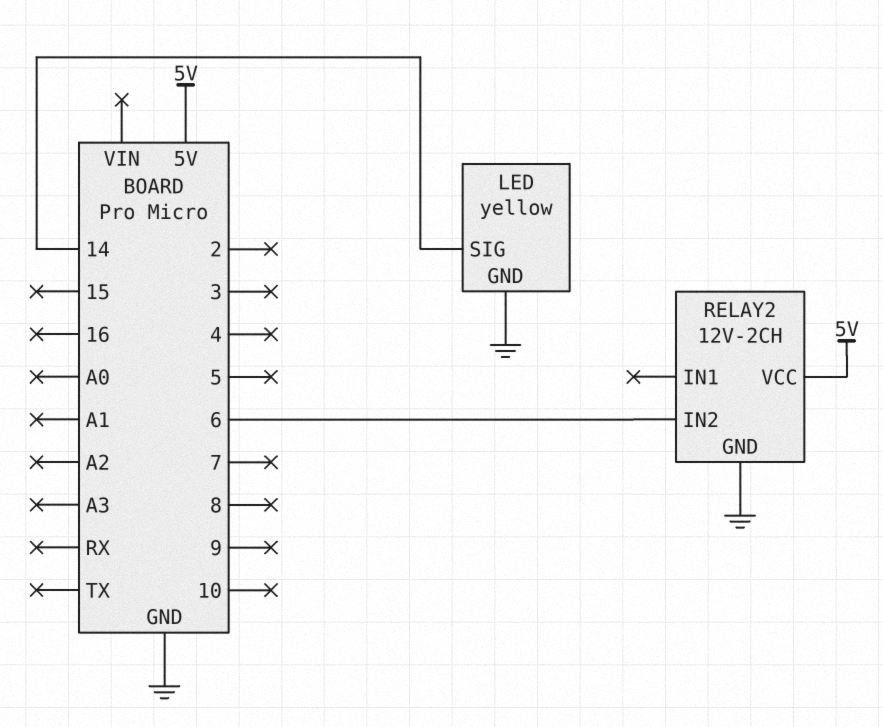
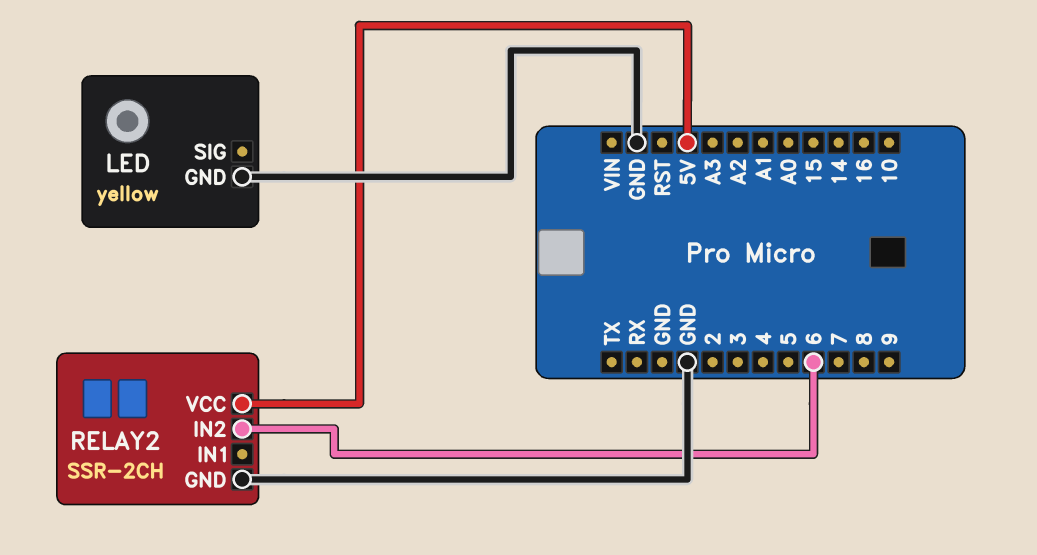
LED pin SIG: 14 -> none
RELAY2: 12V-2CH -> SSR-2CH

